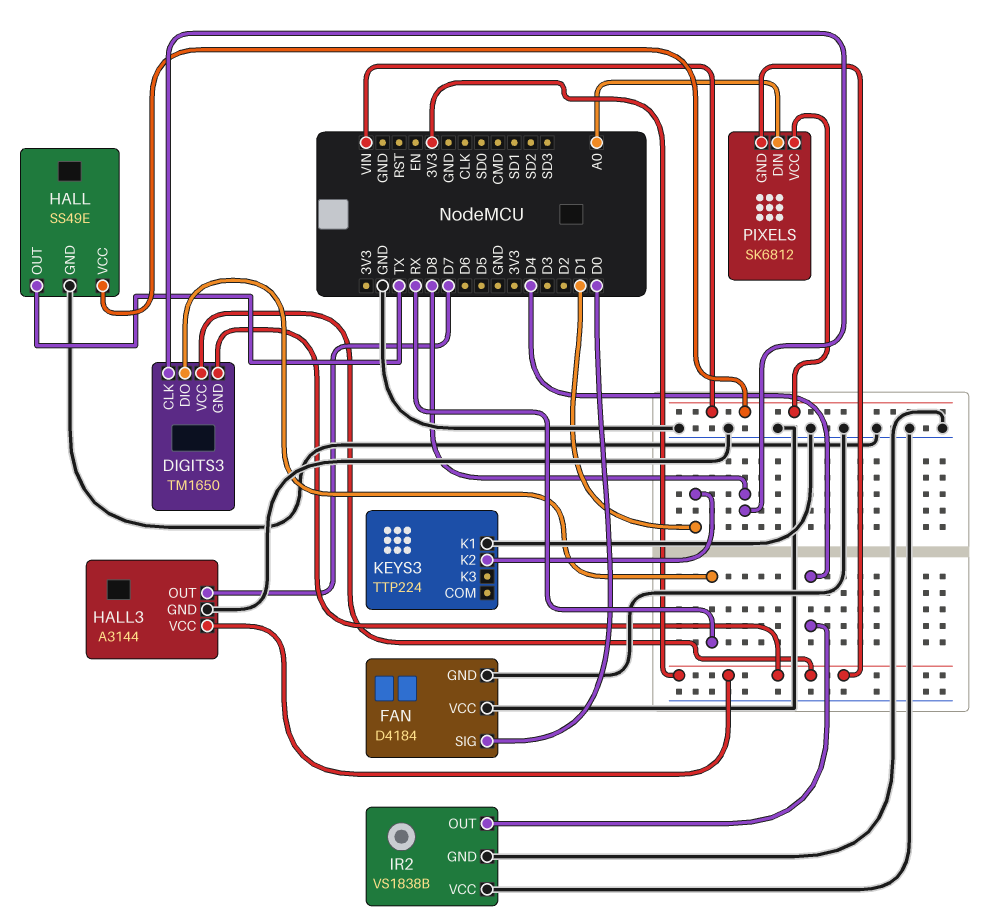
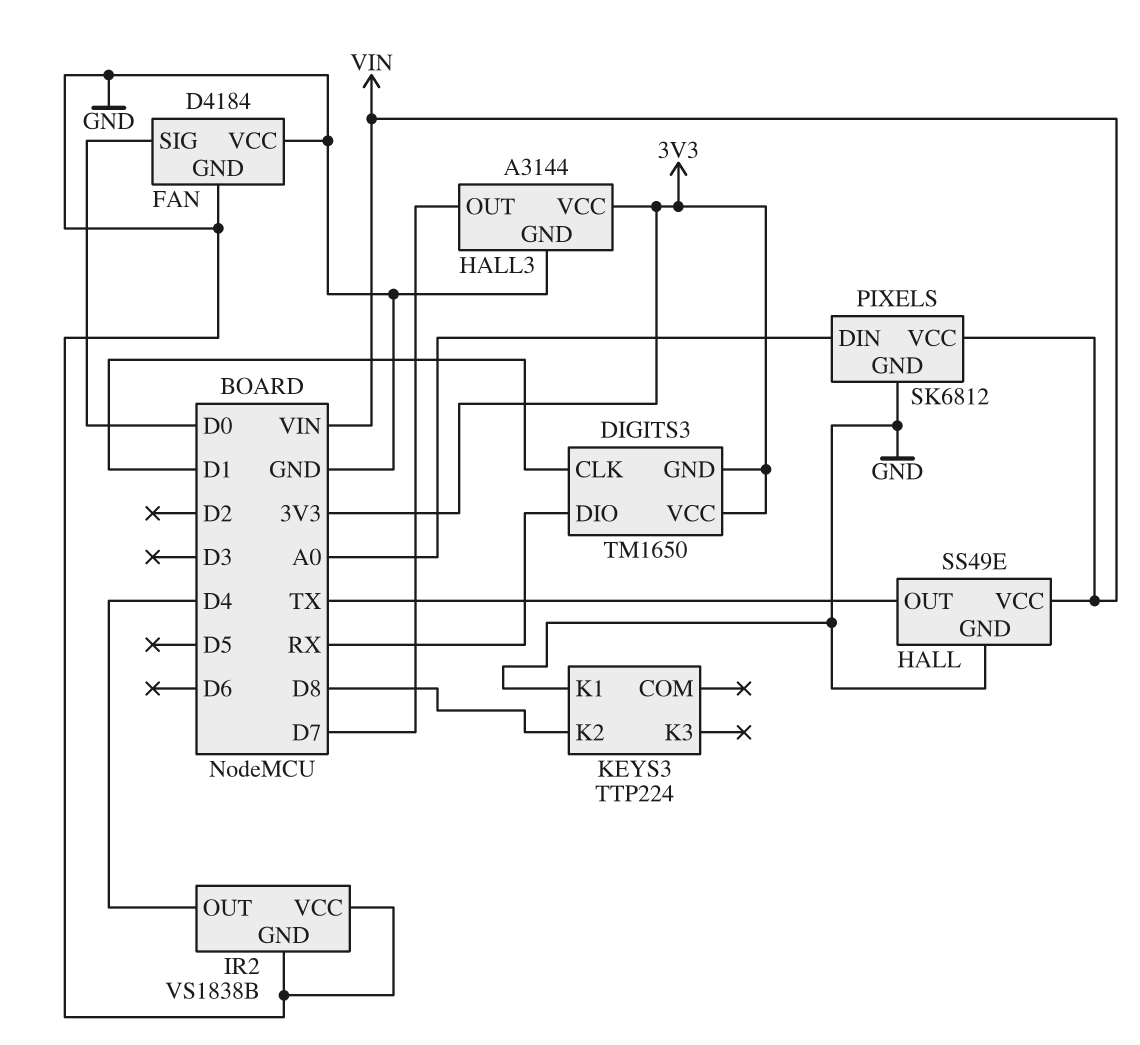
DIGITS3 pin CLK: D8 -> D1
KEYS3 pin K2: D1 -> D8
PIXELS pin GND: 3V3 -> GND

